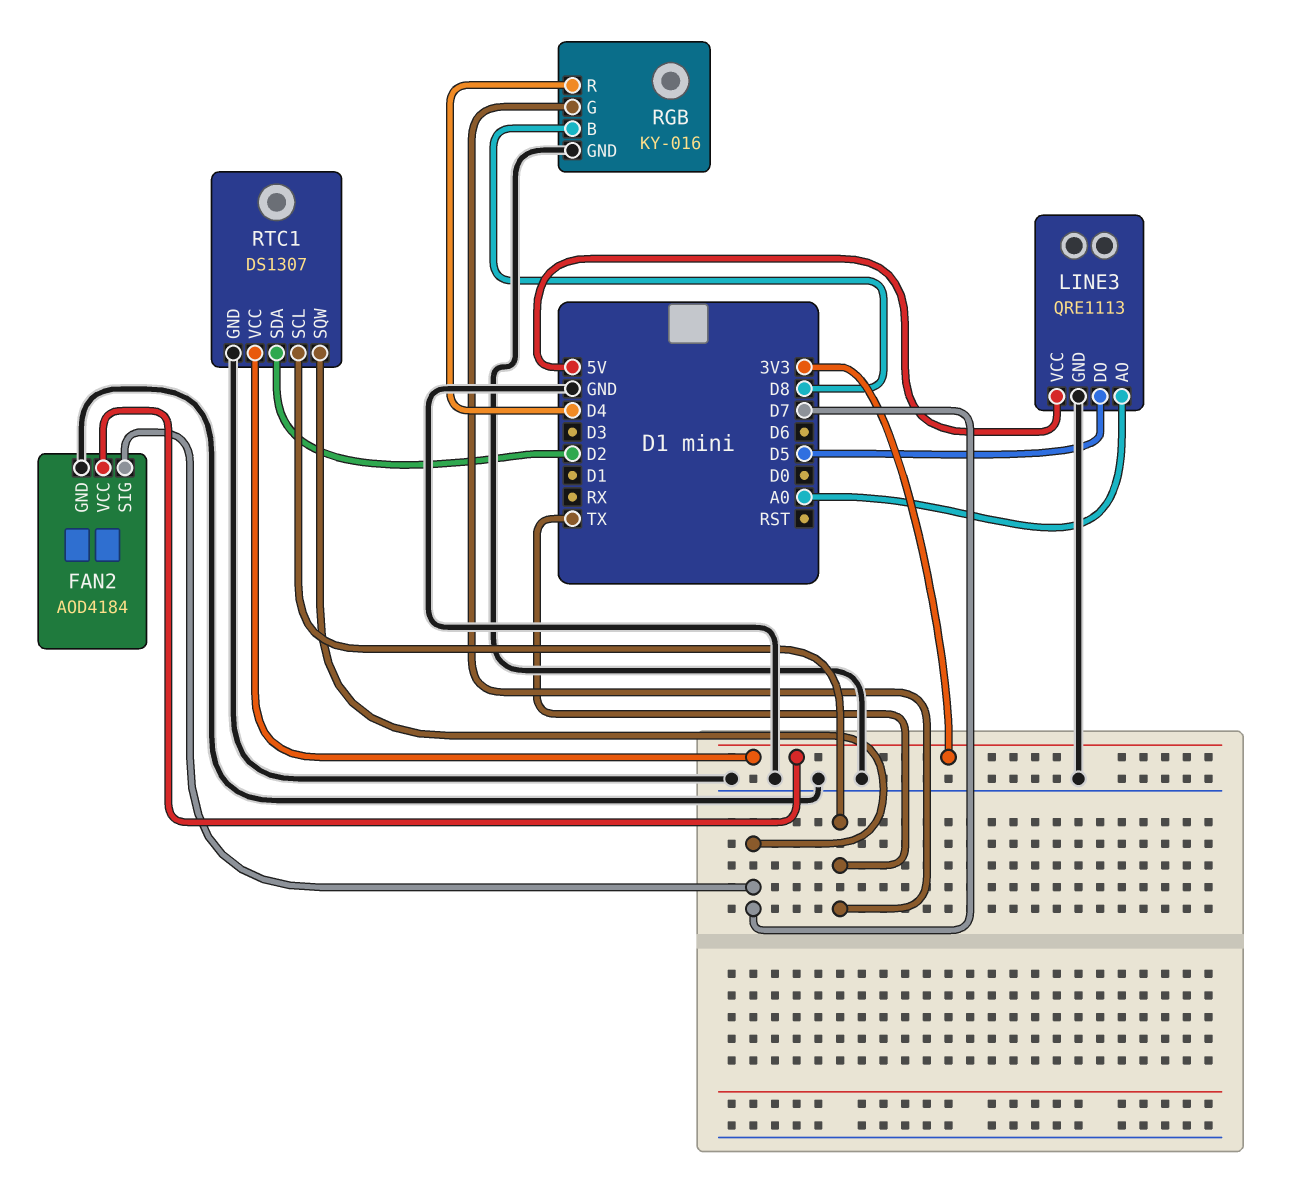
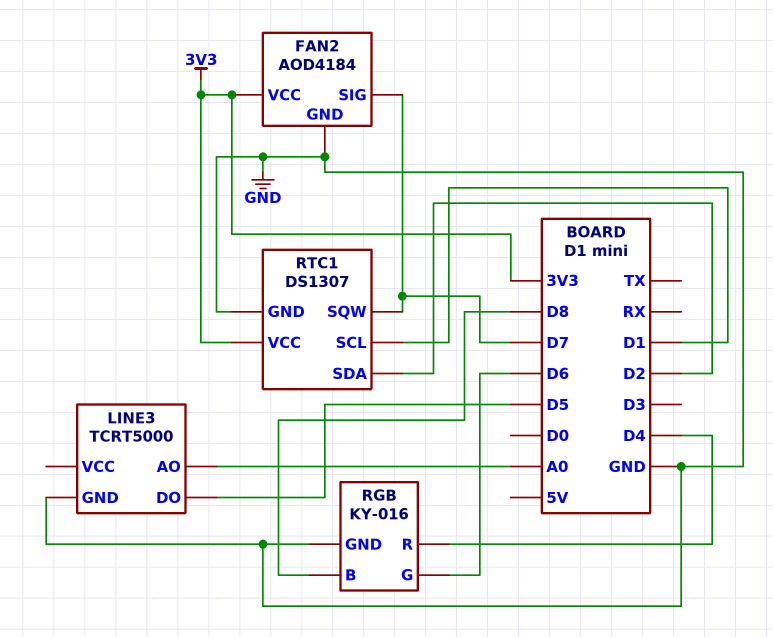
LINE3: QRE1113 -> TCRT5000
LINE3 pin VCC: 5V -> none
RGB pin G: TX -> D6
RTC1 pin SCL: TX -> D1

